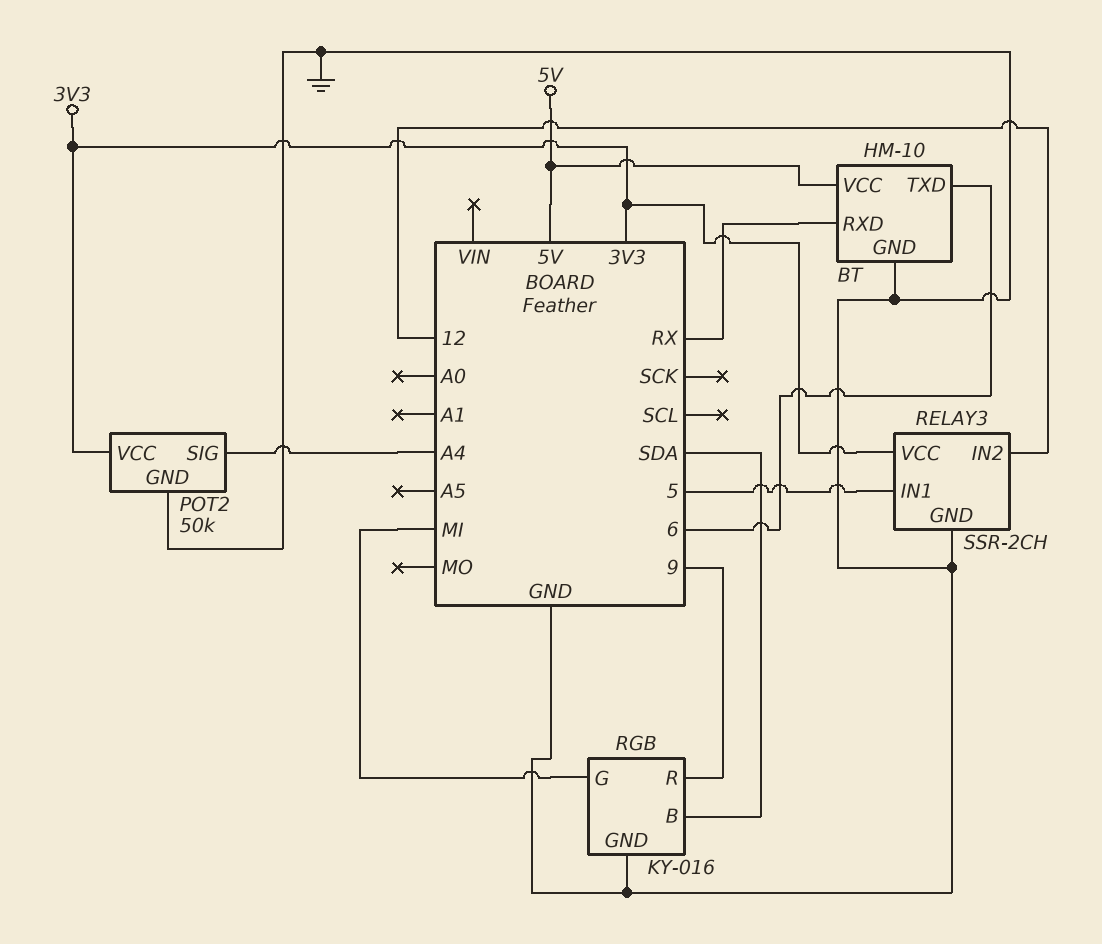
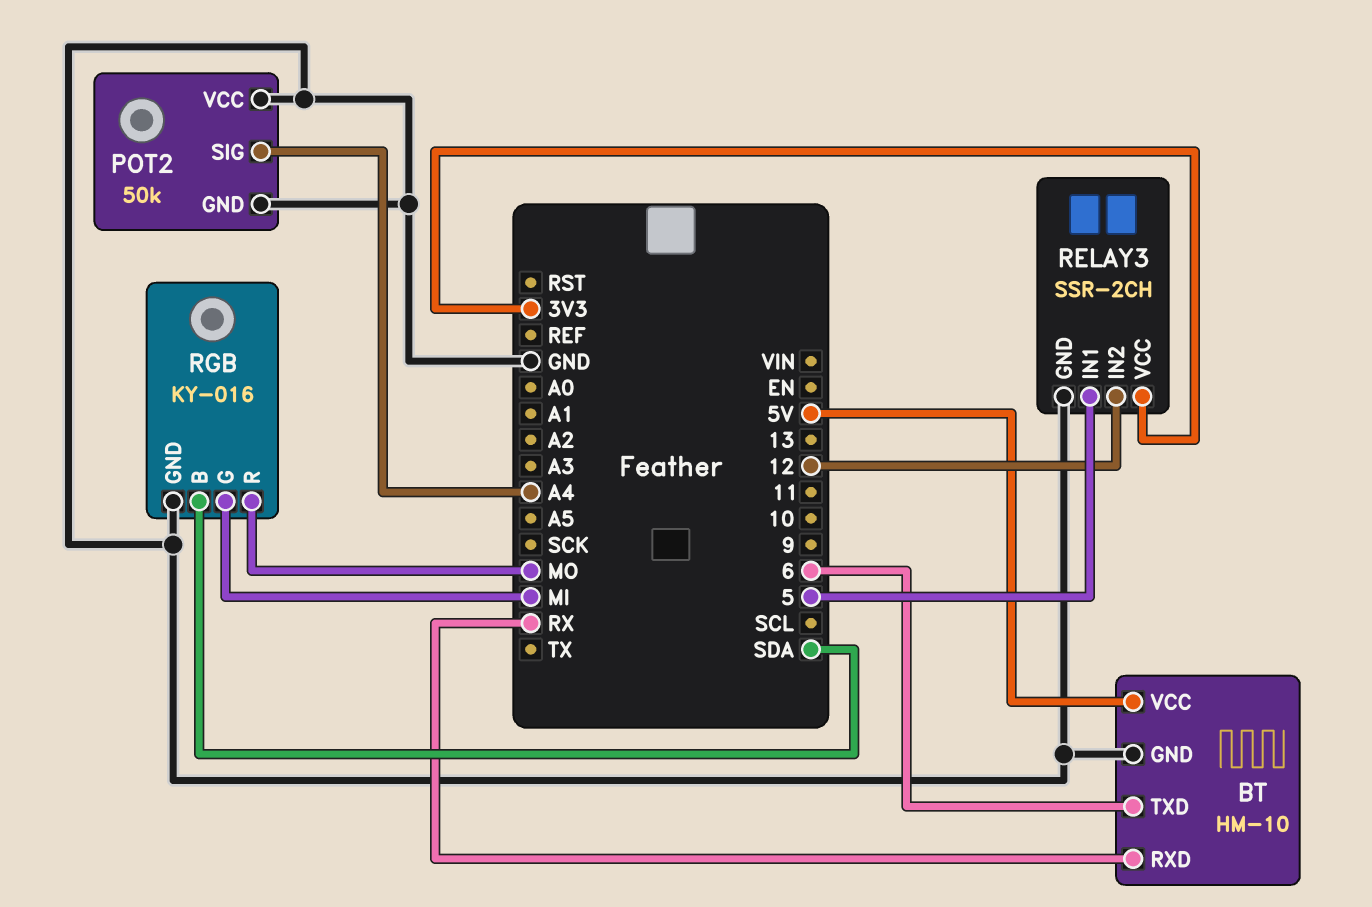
POT2 pin VCC: 3V3 -> GND
RGB pin R: 9 -> MO

